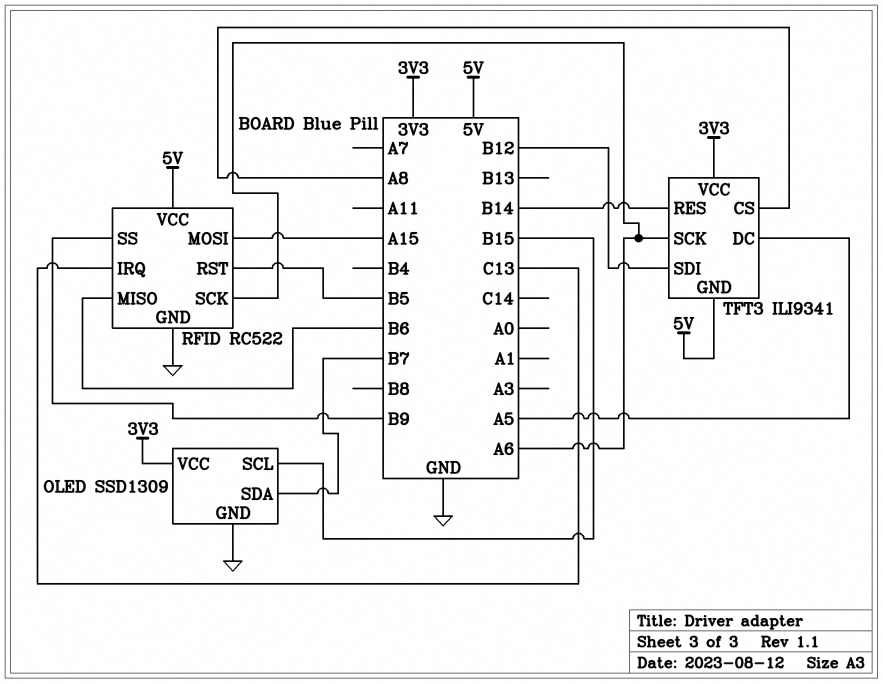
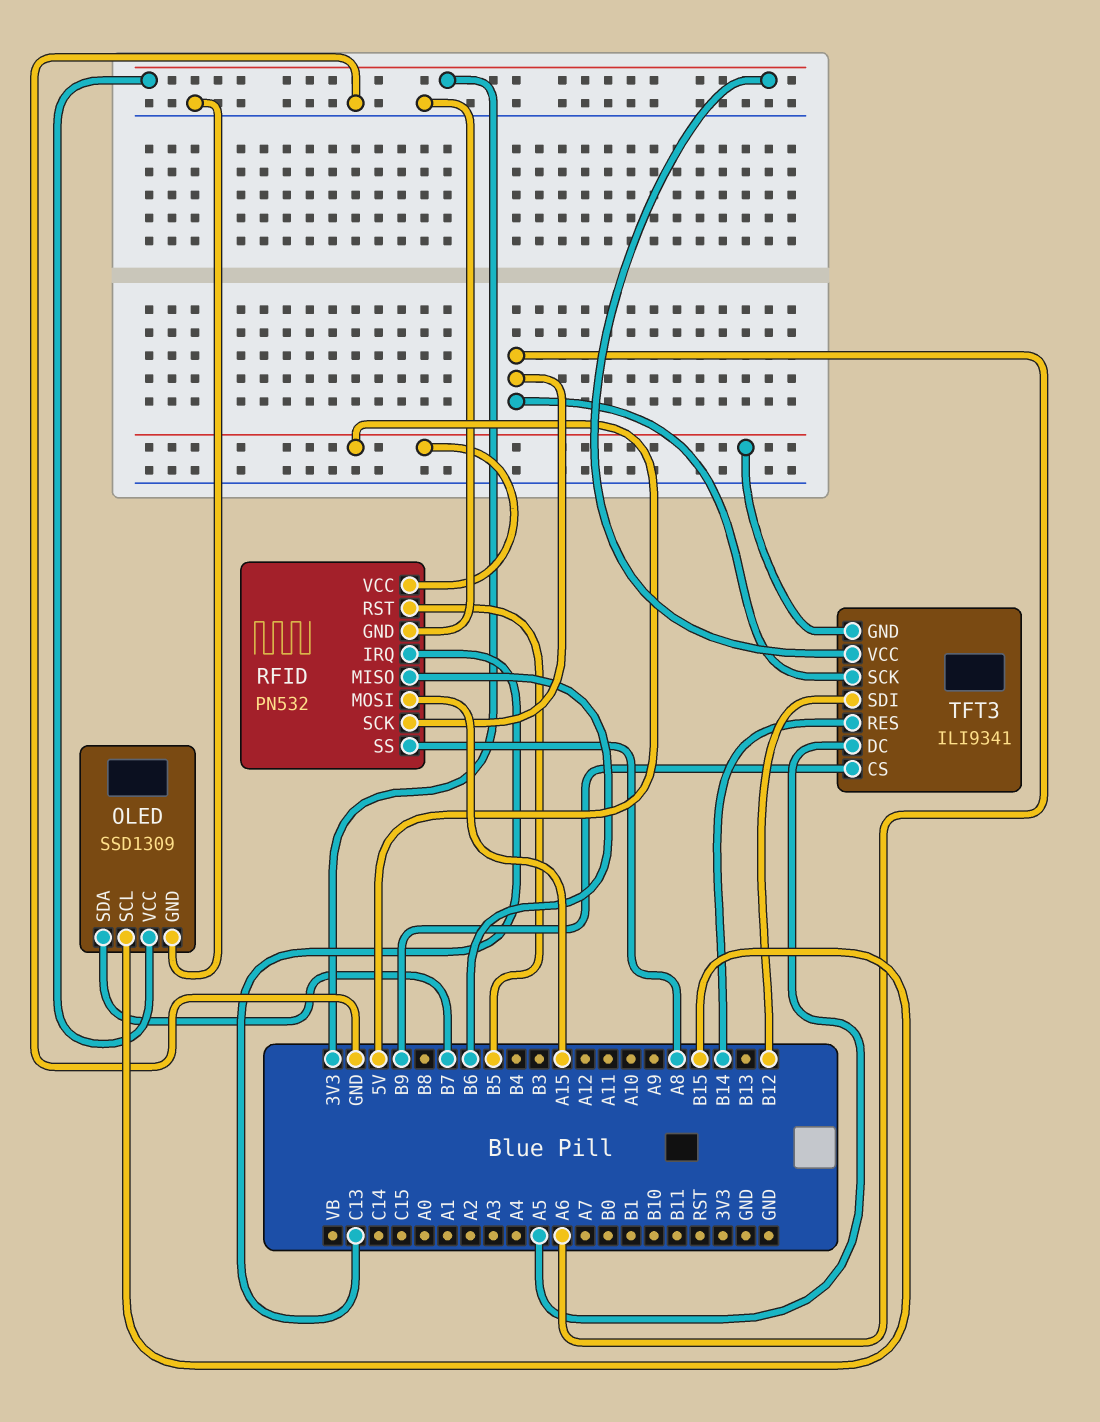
RFID: RC522 -> PN532
RFID pin SS: B9 -> A8
TFT3 pin CS: A8 -> B9

